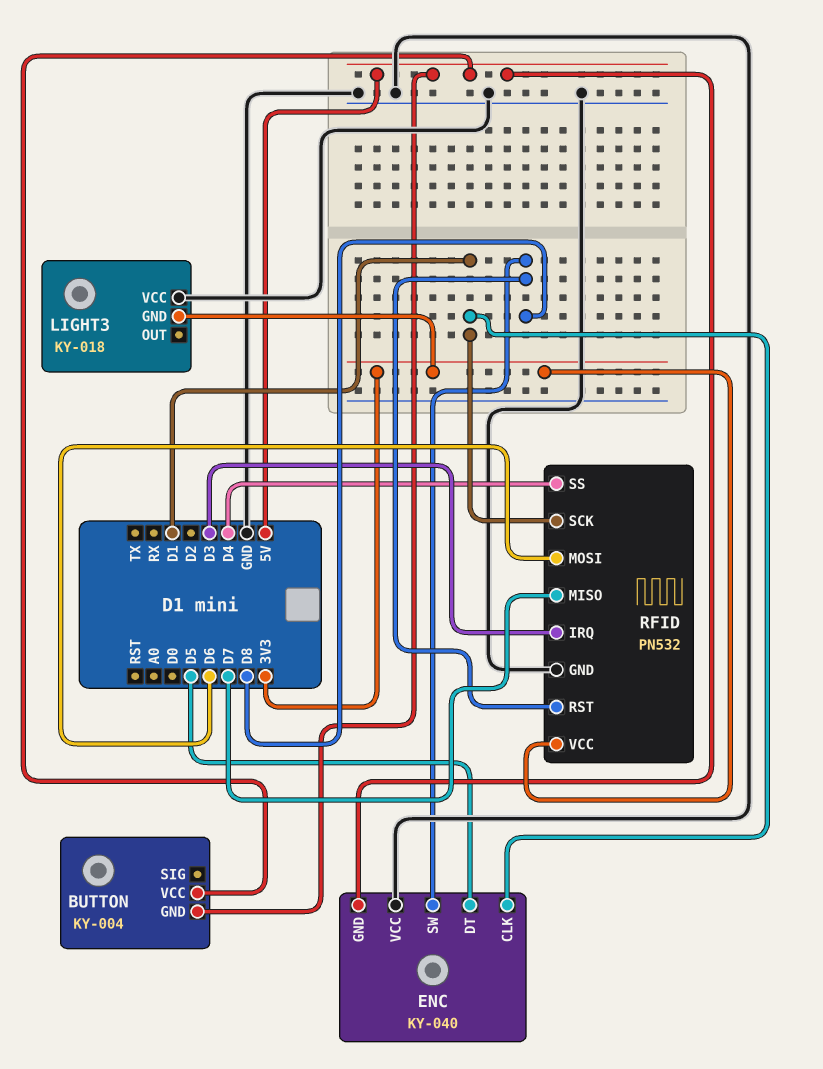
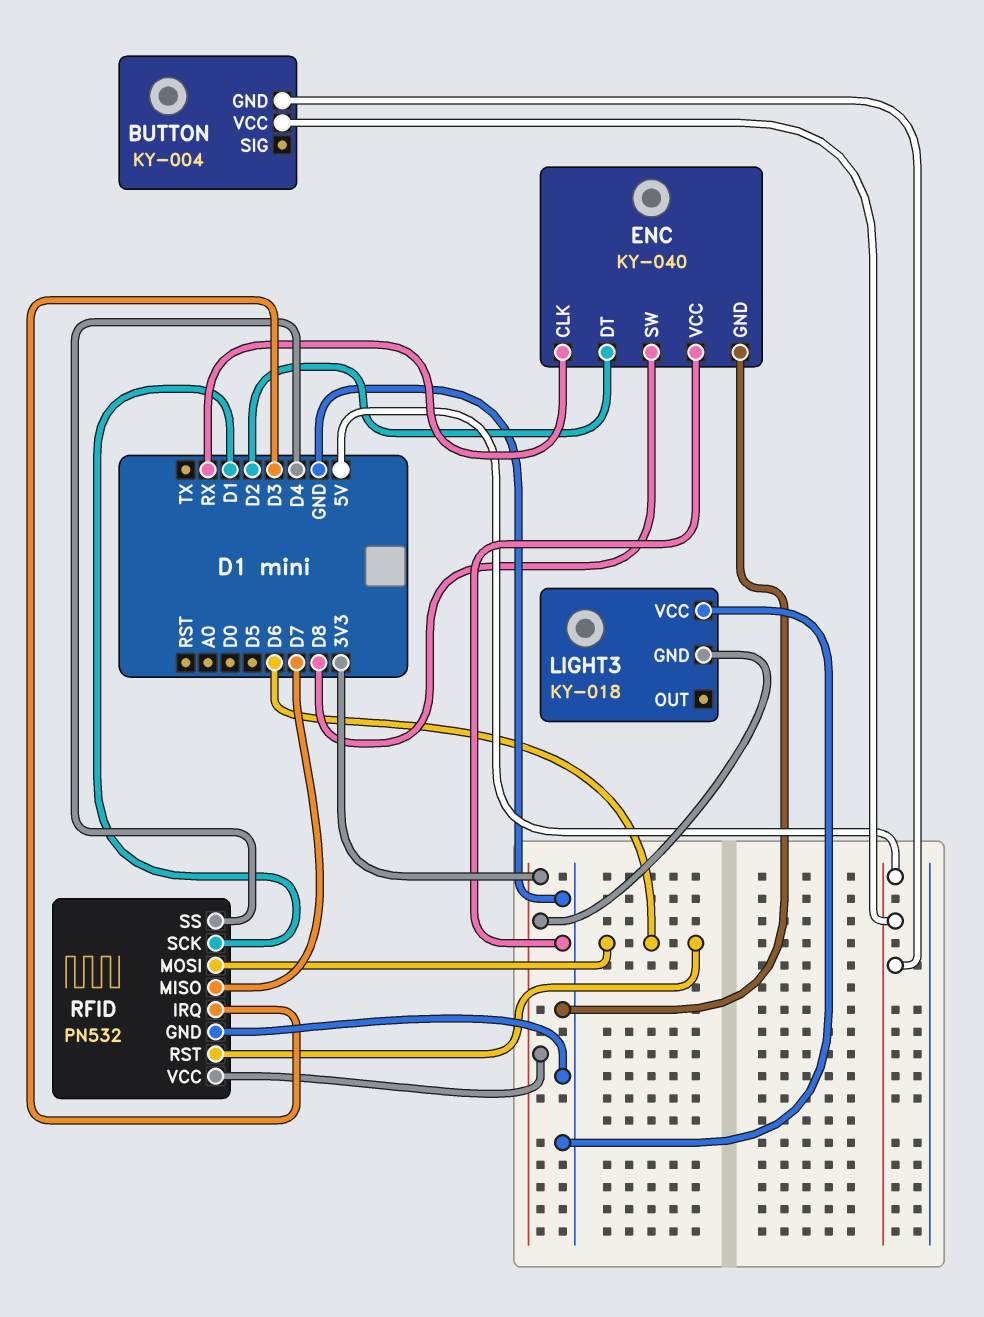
ENC pin CLK: D1 -> RX
ENC pin DT: D5 -> D2
ENC pin GND: 5V -> GND
RFID pin RST: D8 -> D6

